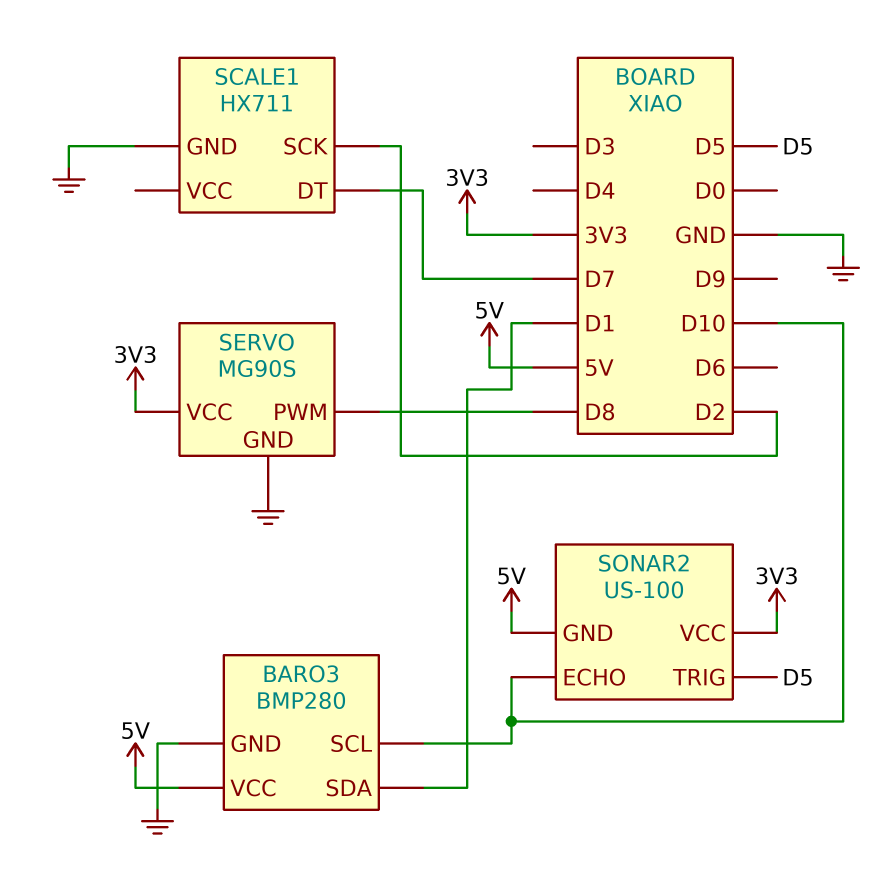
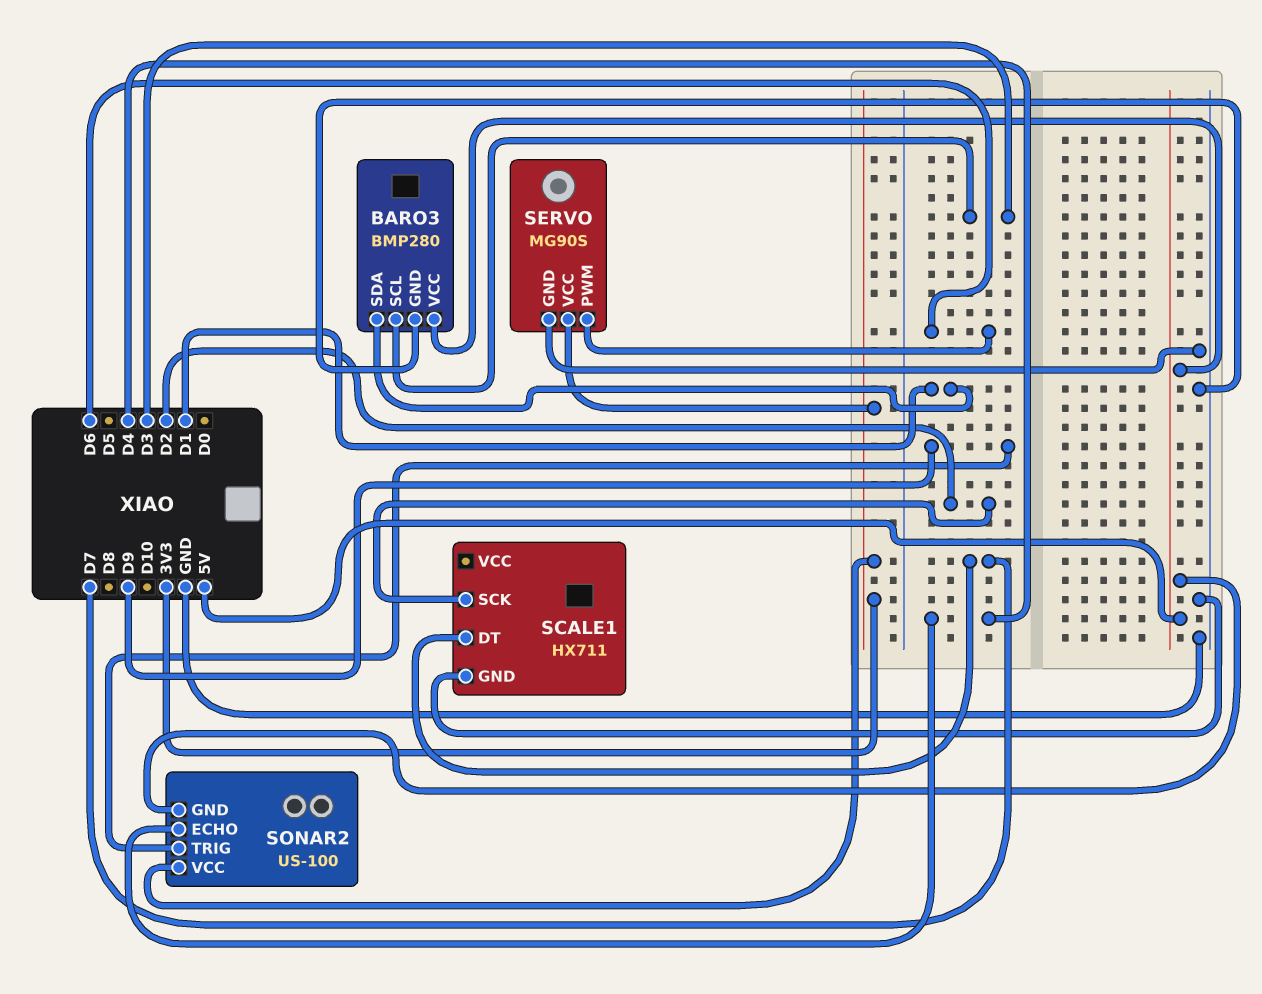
BARO3 pin SCL: D10 -> D3
SERVO pin PWM: D8 -> D6
SONAR2 pin ECHO: D10 -> D4
SONAR2 pin TRIG: D5 -> D9

